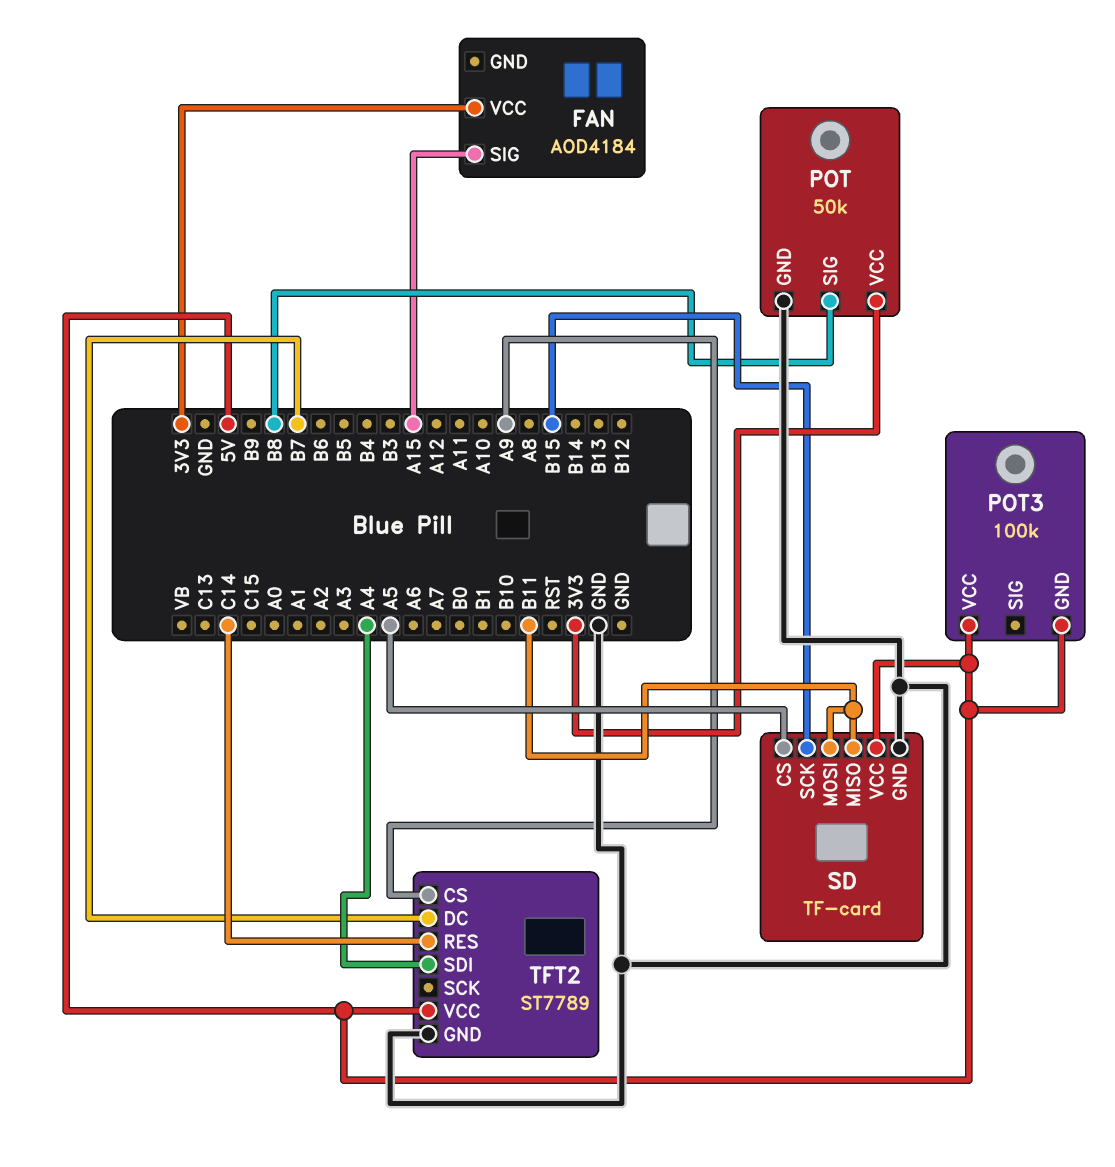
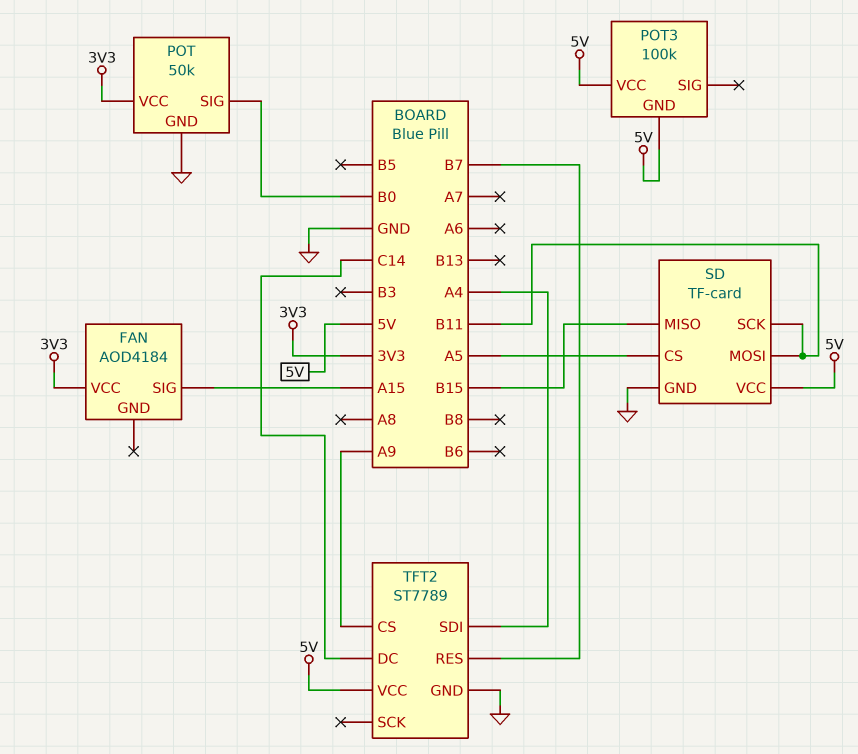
POT pin SIG: B8 -> B0
SD pin MISO: B11 -> B15
SD pin SCK: B15 -> B11
TFT2 pin DC: B7 -> C14
TFT2 pin RES: C14 -> B7

